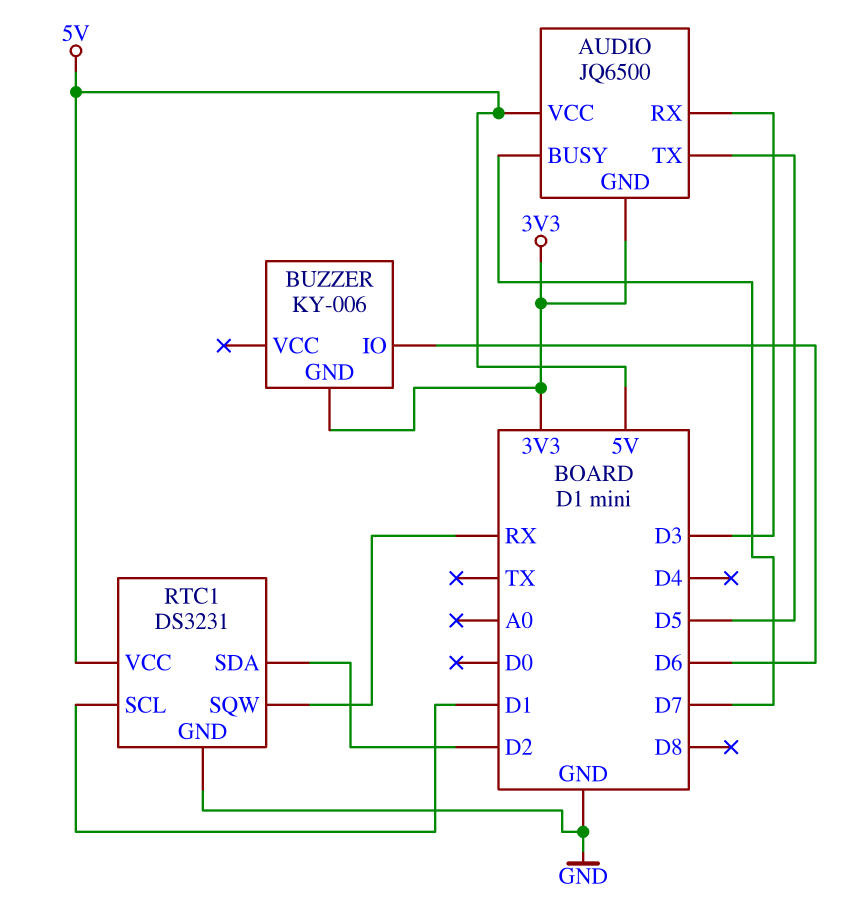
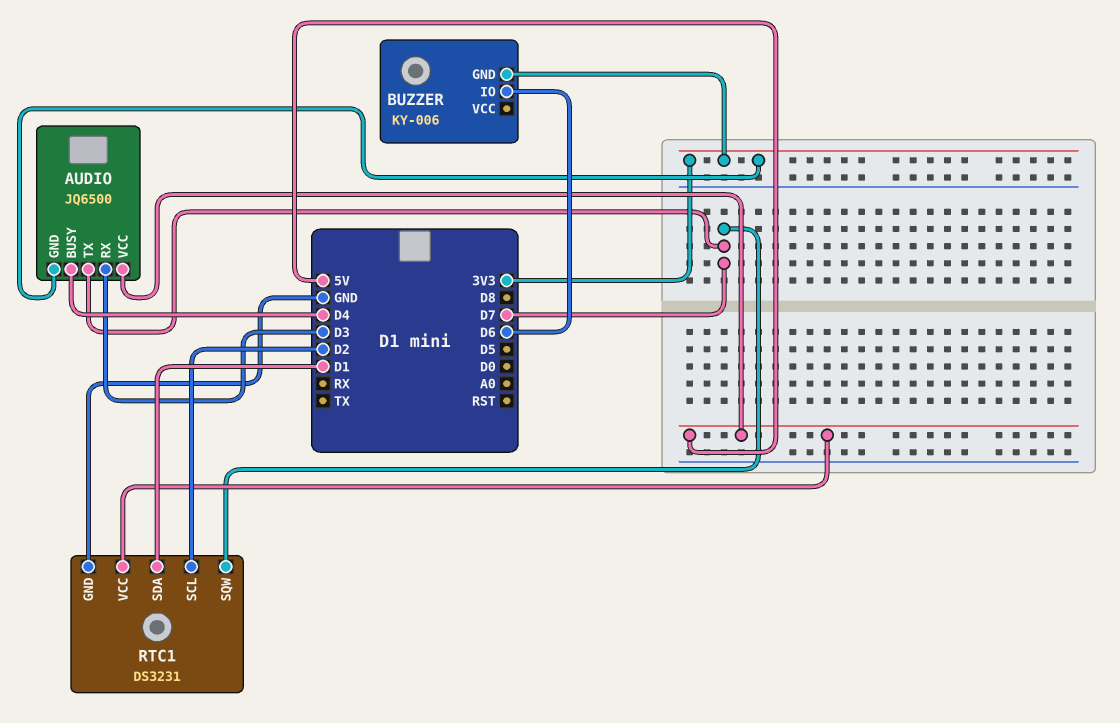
AUDIO pin BUSY: D7 -> D4
AUDIO pin TX: D5 -> D7
RTC1 pin SCL: D1 -> D2
RTC1 pin SDA: D2 -> D1
RTC1 pin SQW: RX -> D7

